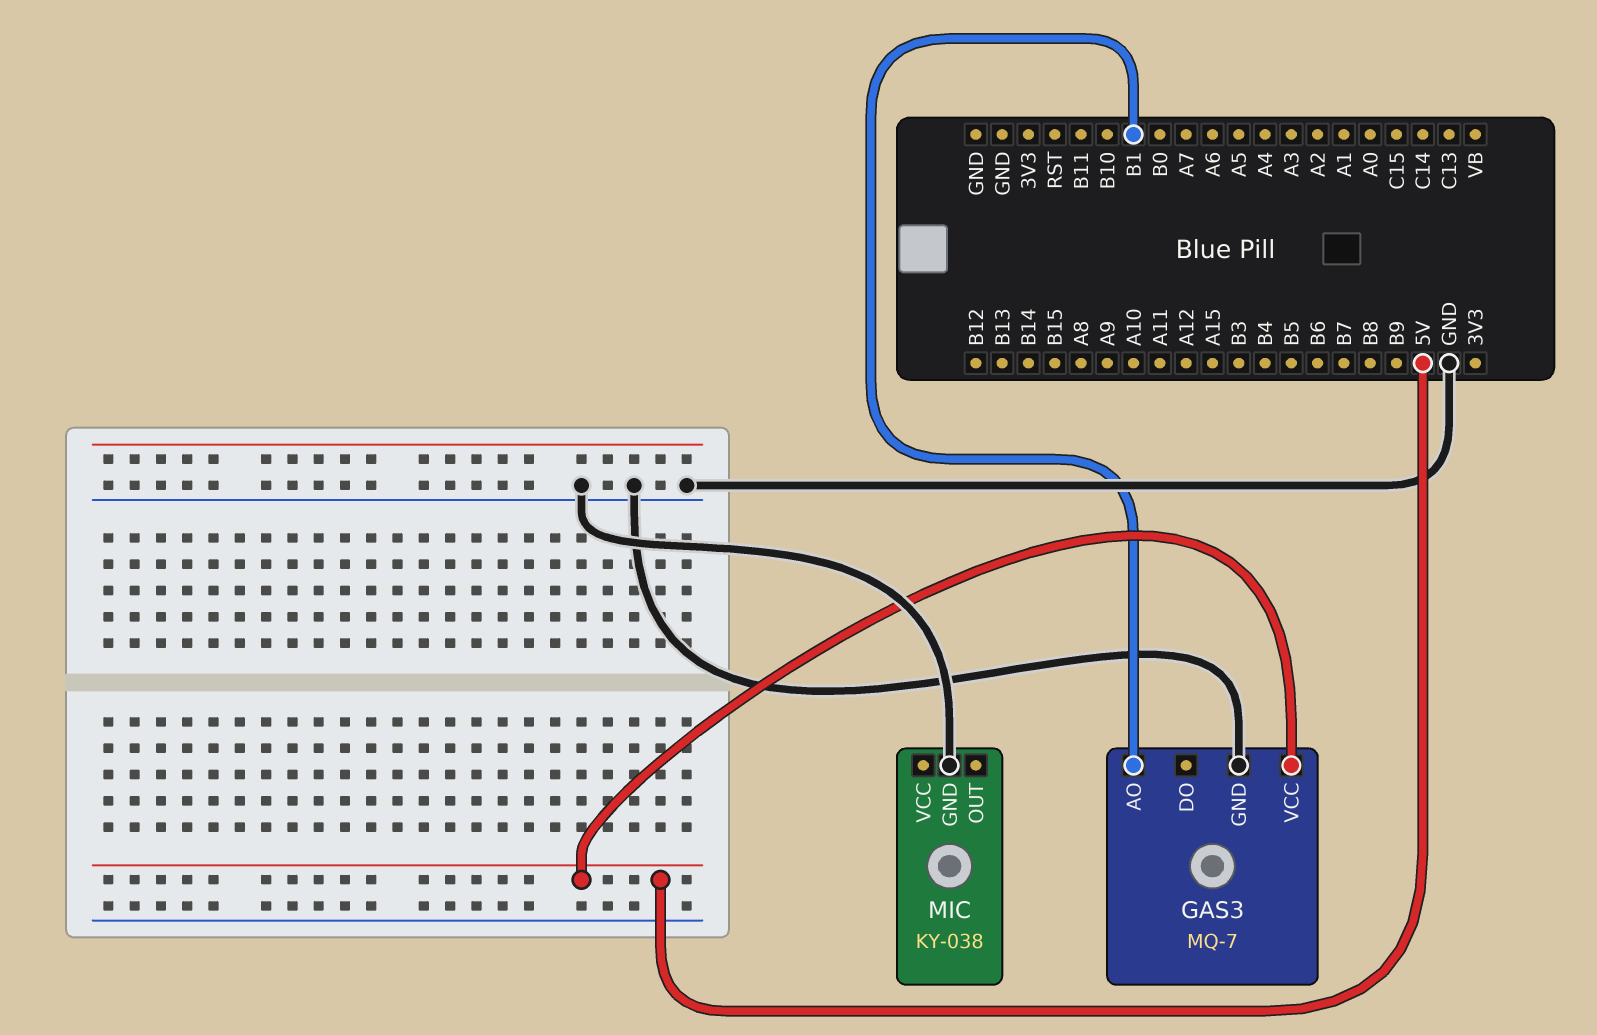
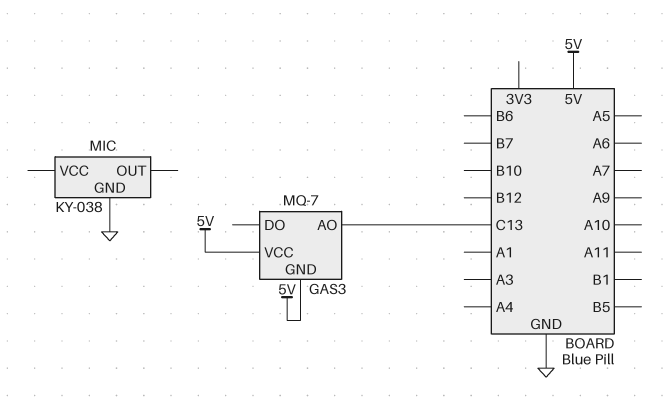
GAS3 pin AO: B1 -> C13
GAS3 pin GND: GND -> 5V

